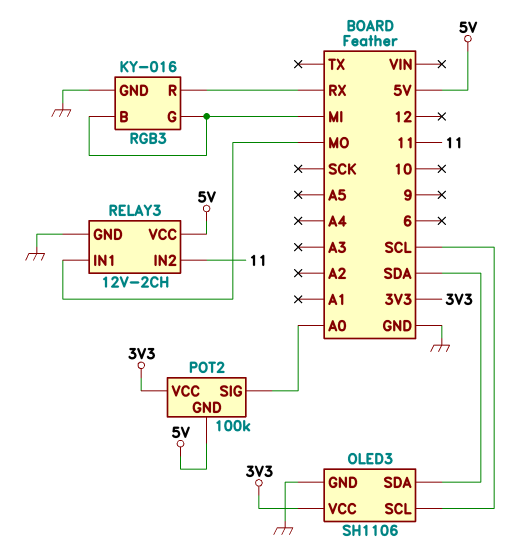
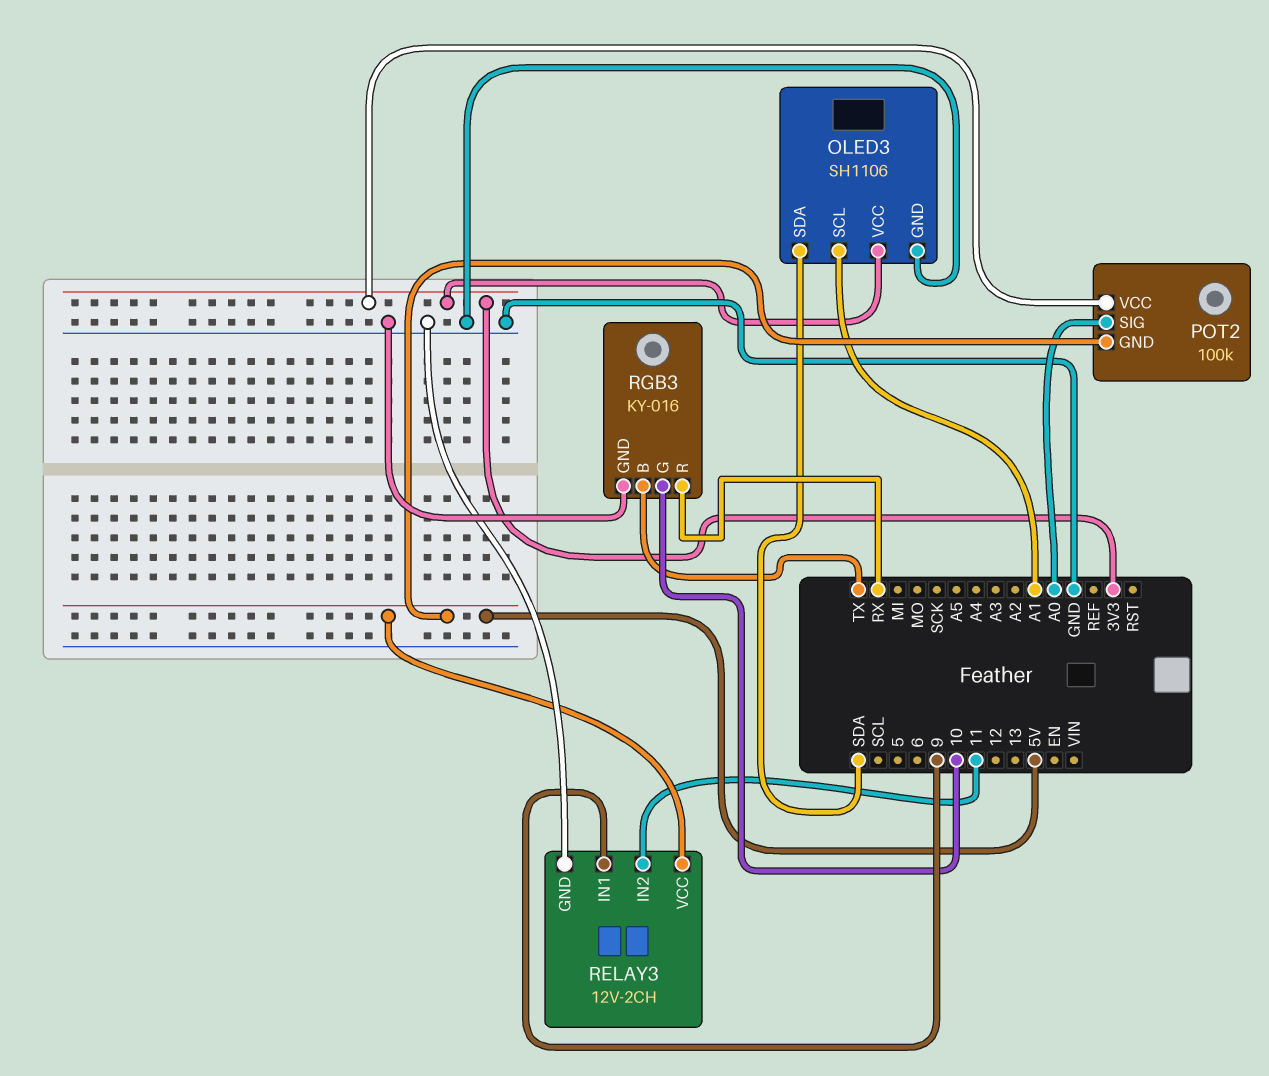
OLED3 pin SCL: SCL -> A1
RELAY3 pin IN1: MO -> 9
RGB3 pin B: MI -> TX
RGB3 pin G: MI -> 10

